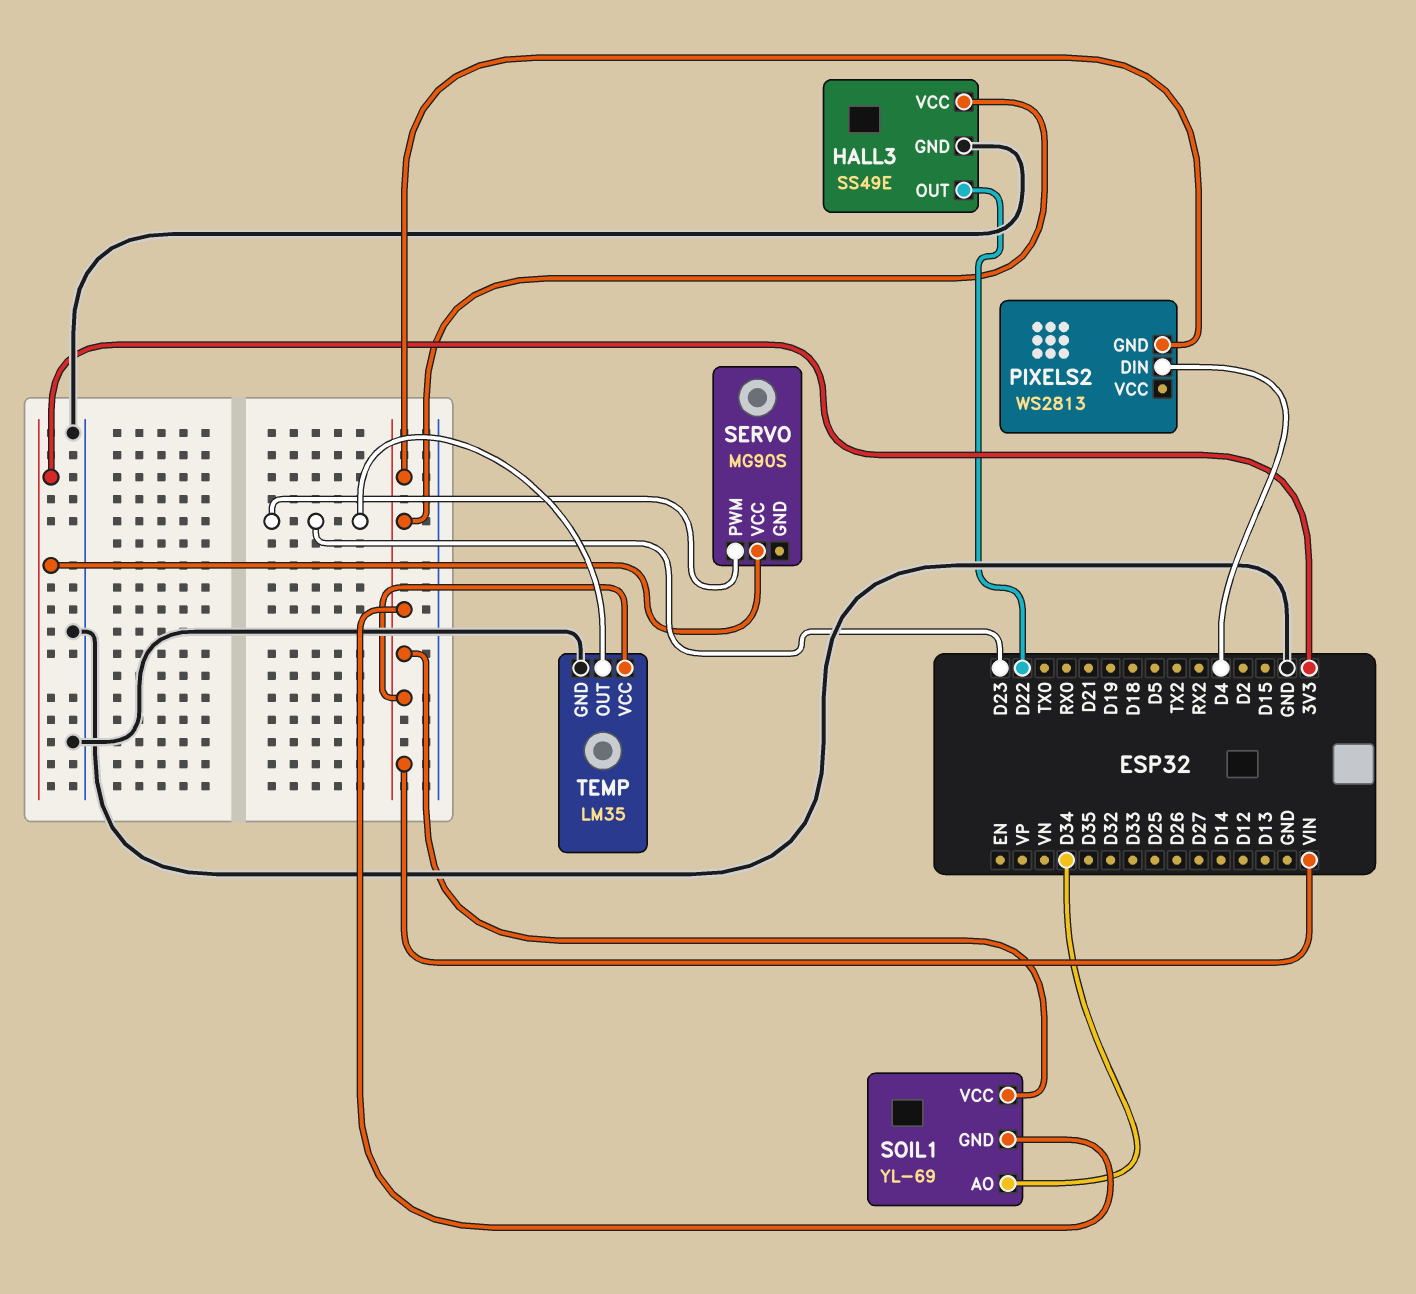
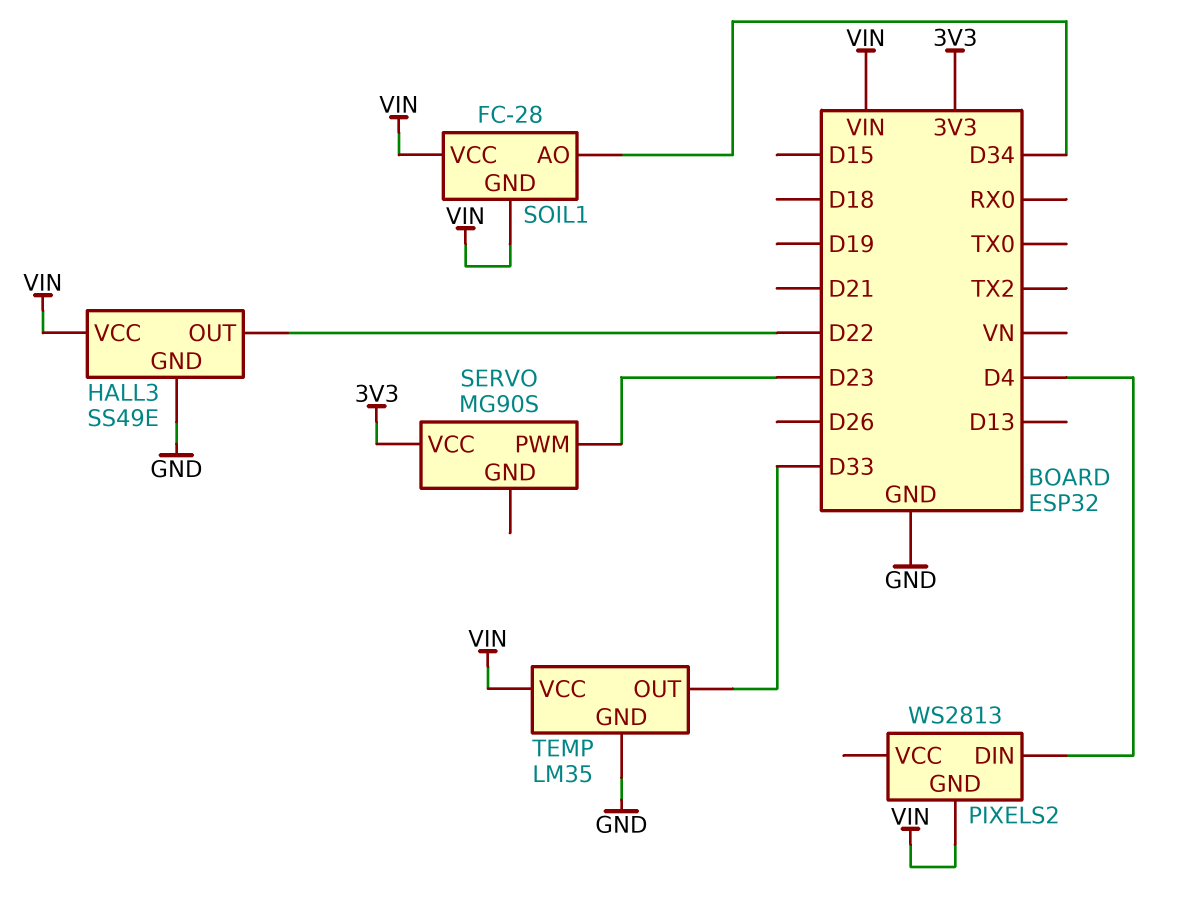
SOIL1: YL-69 -> FC-28
TEMP pin OUT: D23 -> D33

